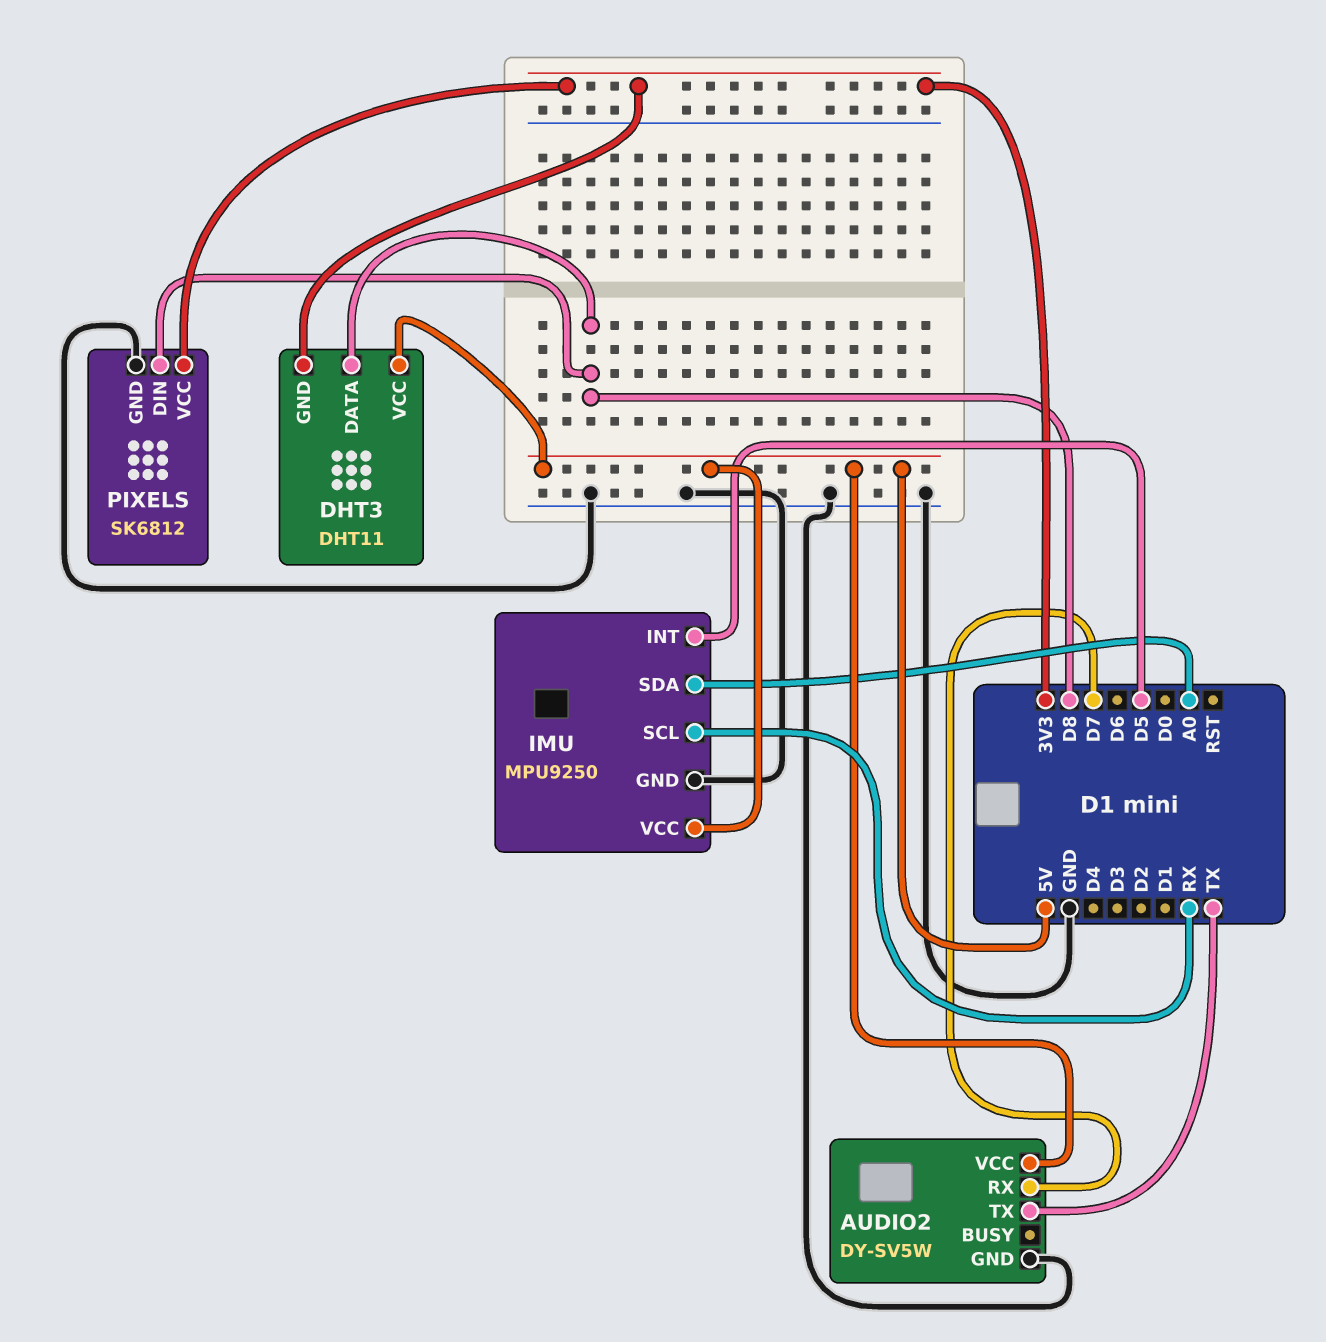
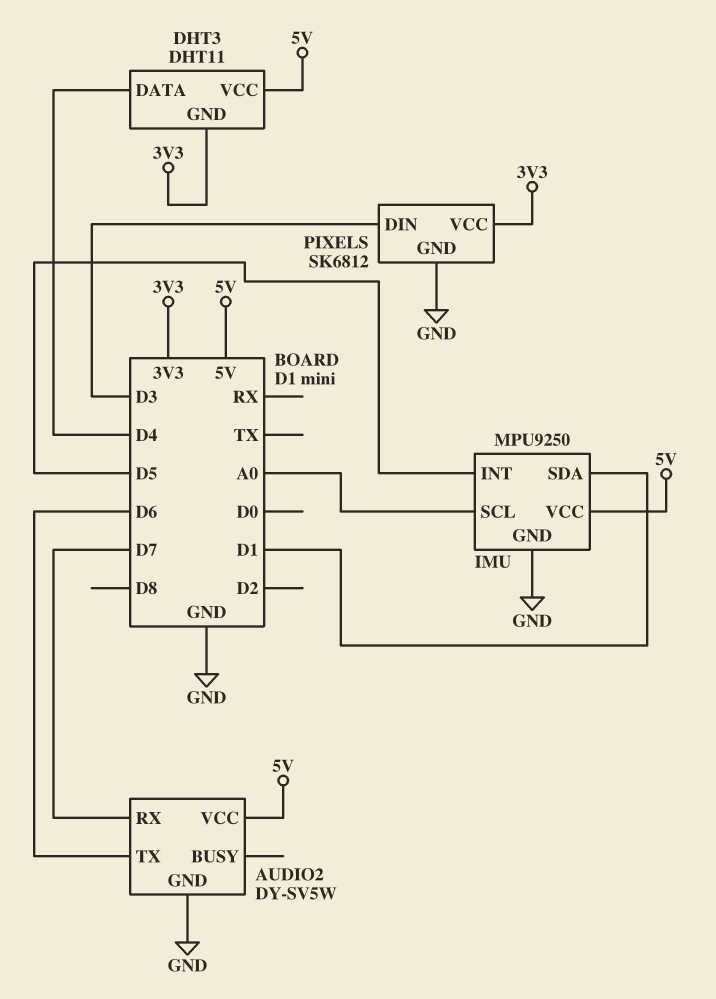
AUDIO2 pin TX: TX -> D6
DHT3 pin DATA: D8 -> D4
IMU pin SCL: RX -> A0
IMU pin SDA: A0 -> D1
PIXELS pin DIN: D8 -> D3

